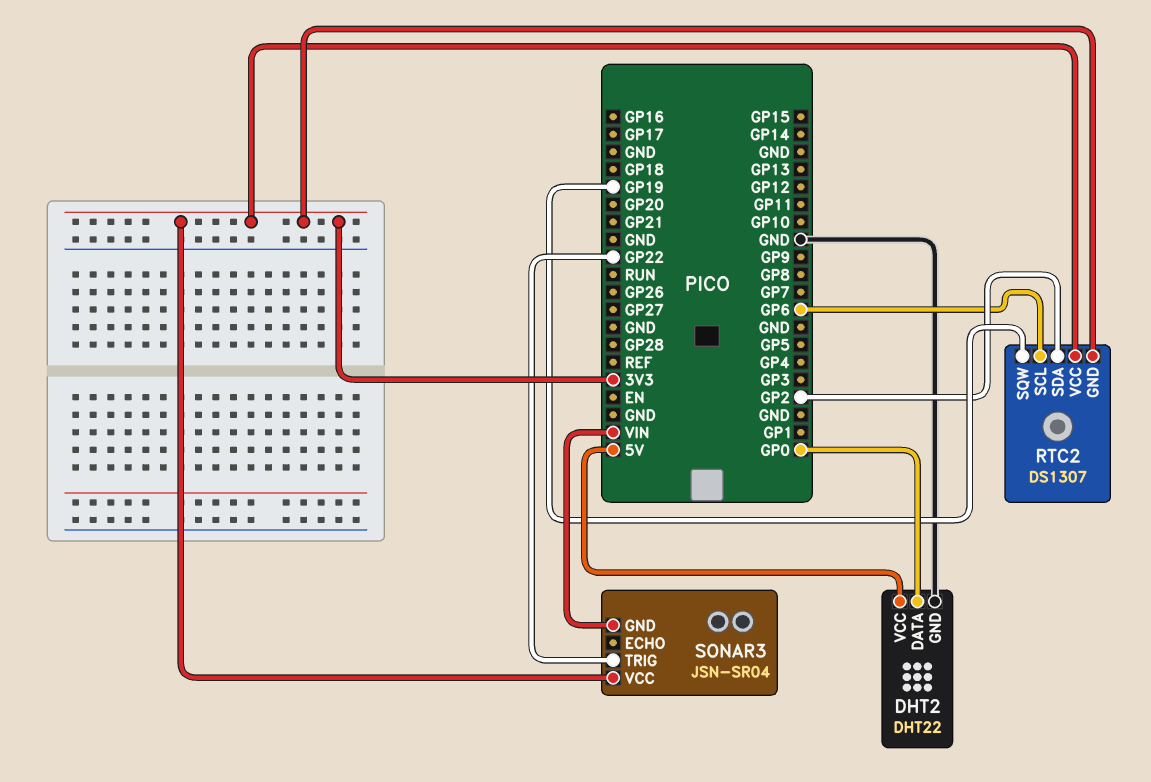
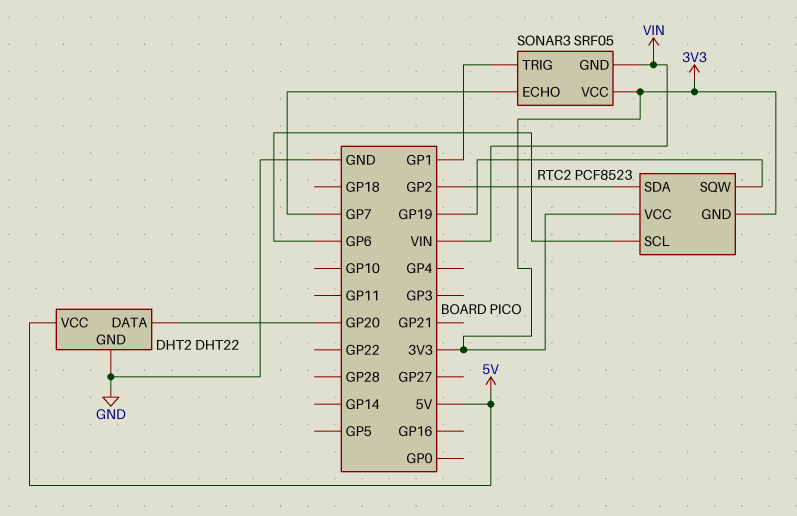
DHT2 pin DATA: GP0 -> GP20
RTC2: DS1307 -> PCF8523
SONAR3: JSN-SR04 -> SRF05
SONAR3 pin ECHO: none -> GP7
SONAR3 pin TRIG: GP22 -> GP1

